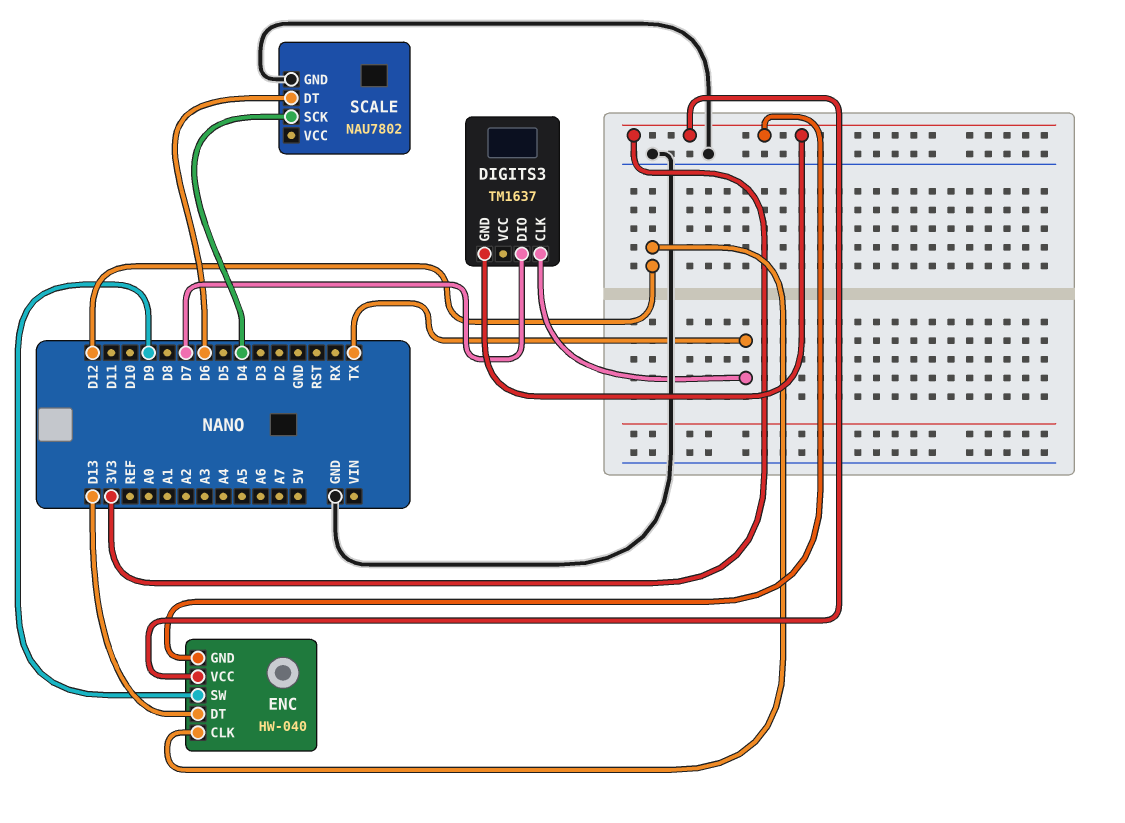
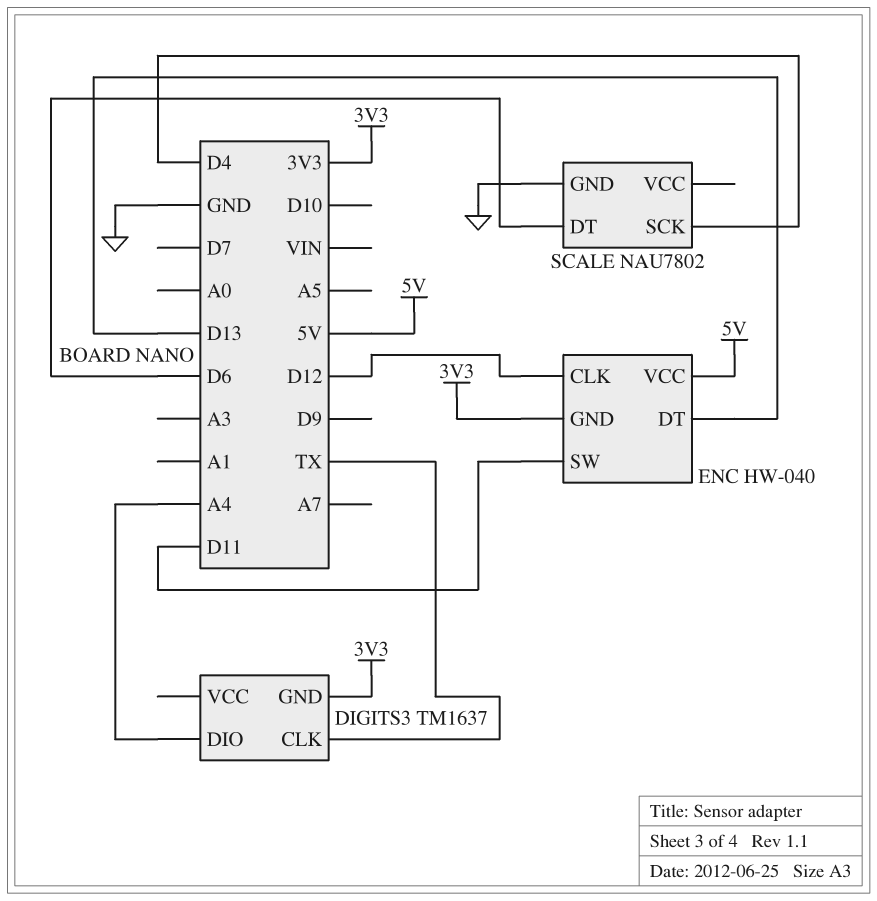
DIGITS3 pin DIO: D7 -> A4
ENC pin SW: D9 -> D11
ENC pin VCC: 3V3 -> 5V

